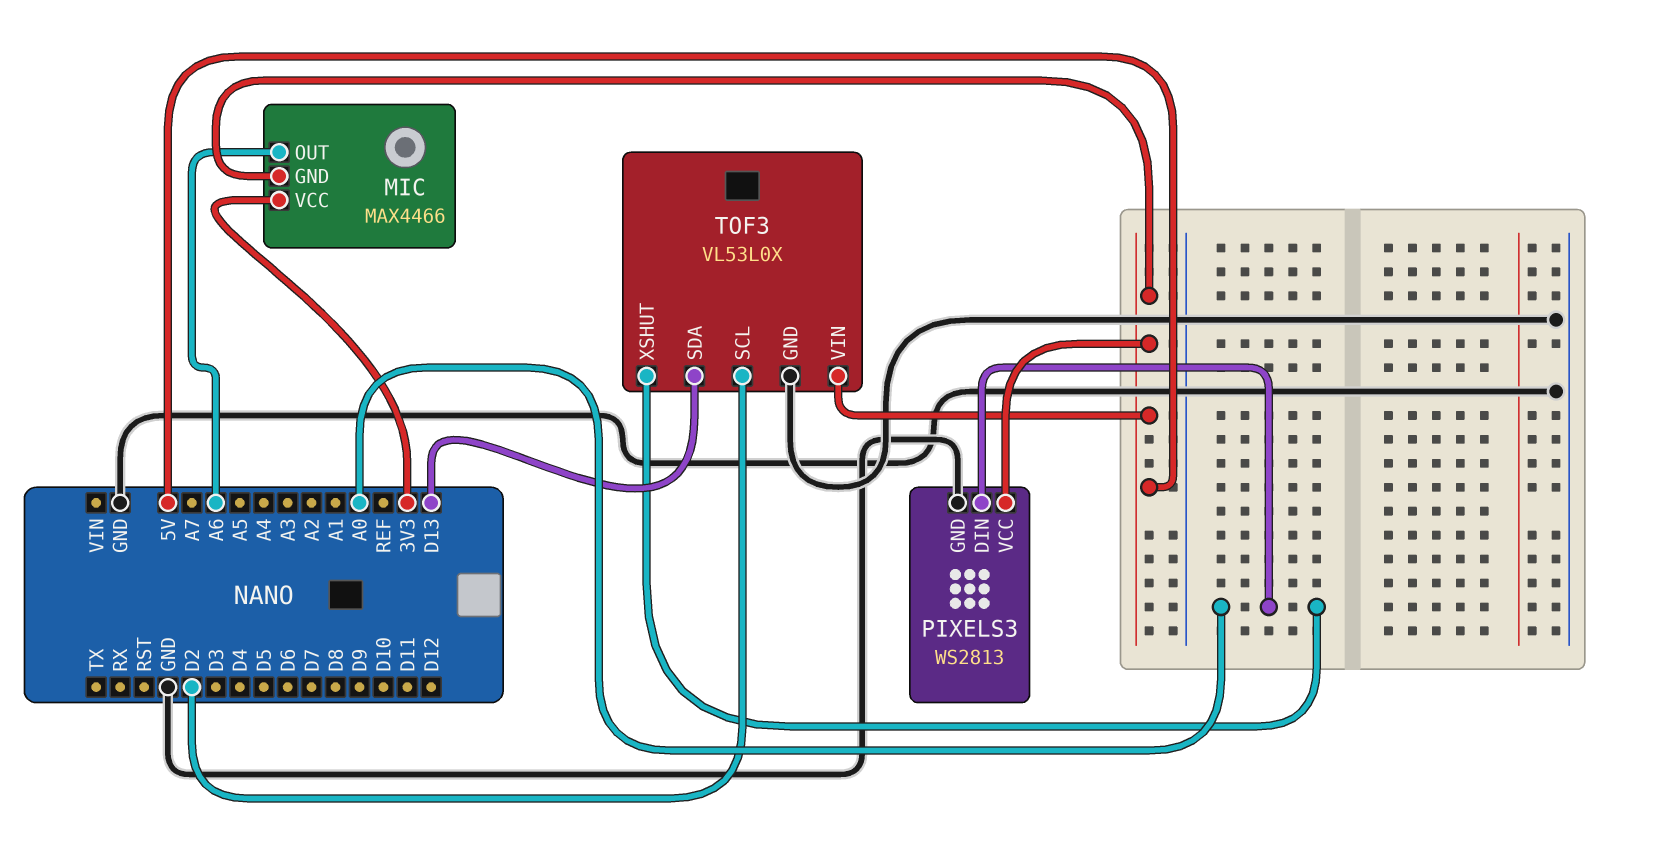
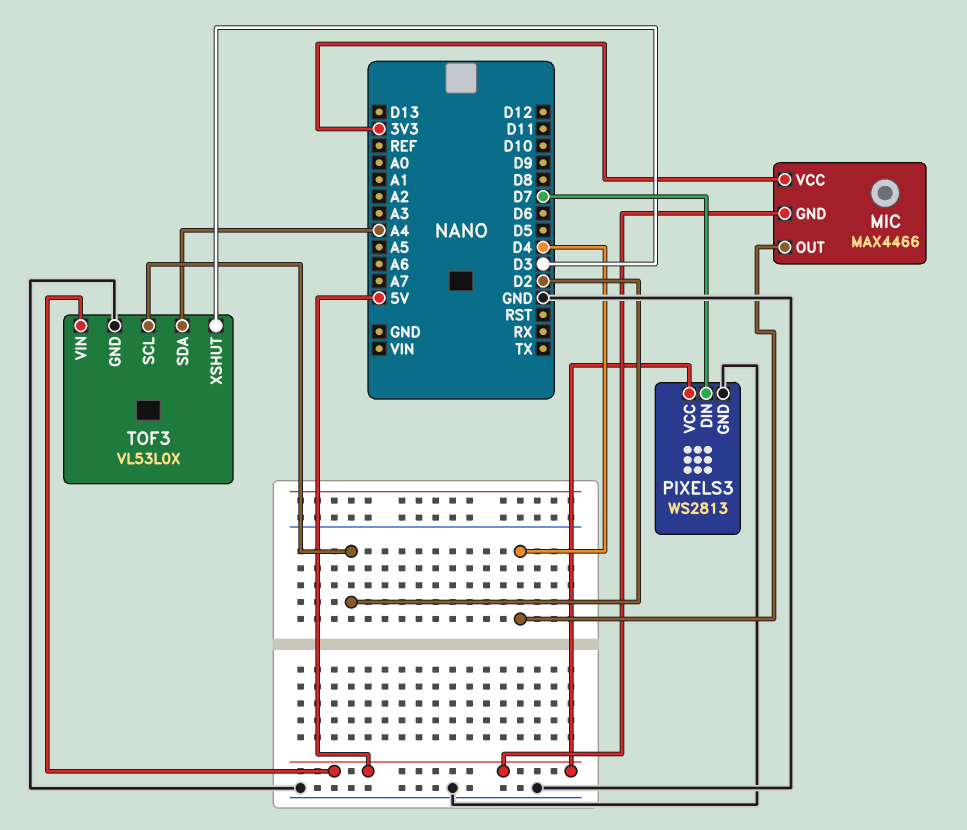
MIC pin OUT: A6 -> D4
PIXELS3 pin DIN: A0 -> D7
TOF3 pin SDA: D13 -> A4
TOF3 pin XSHUT: A0 -> D3

